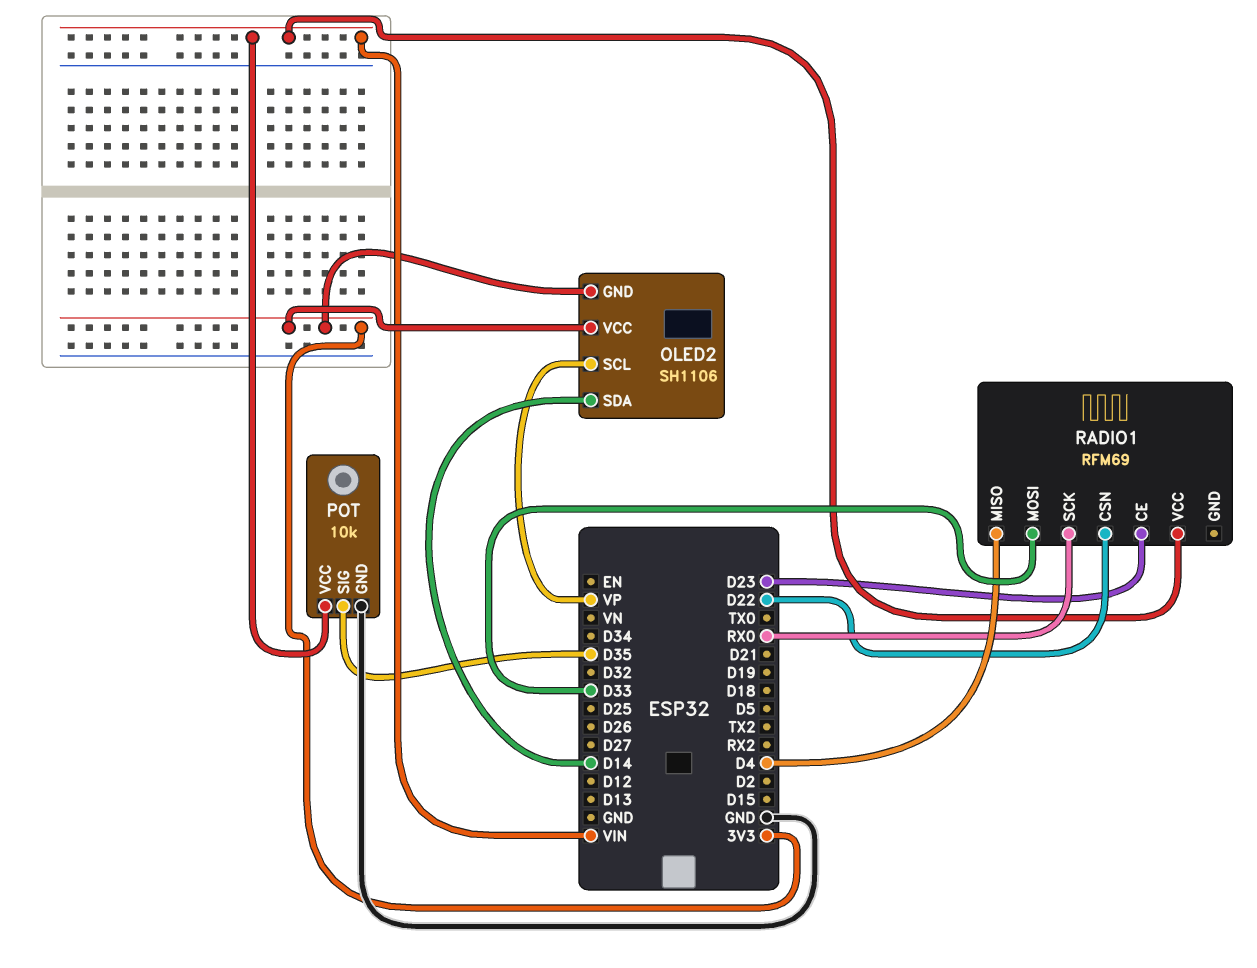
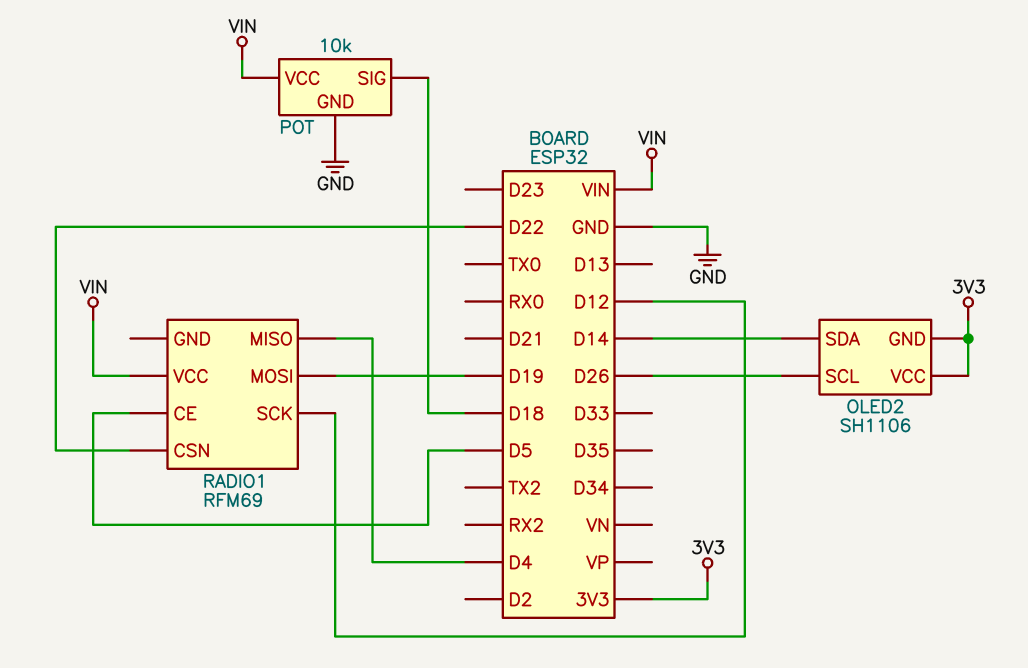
OLED2 pin SCL: VP -> D26
POT pin SIG: D35 -> D18
RADIO1 pin CE: D23 -> D5
RADIO1 pin MOSI: D33 -> D19
RADIO1 pin SCK: RX0 -> D12

